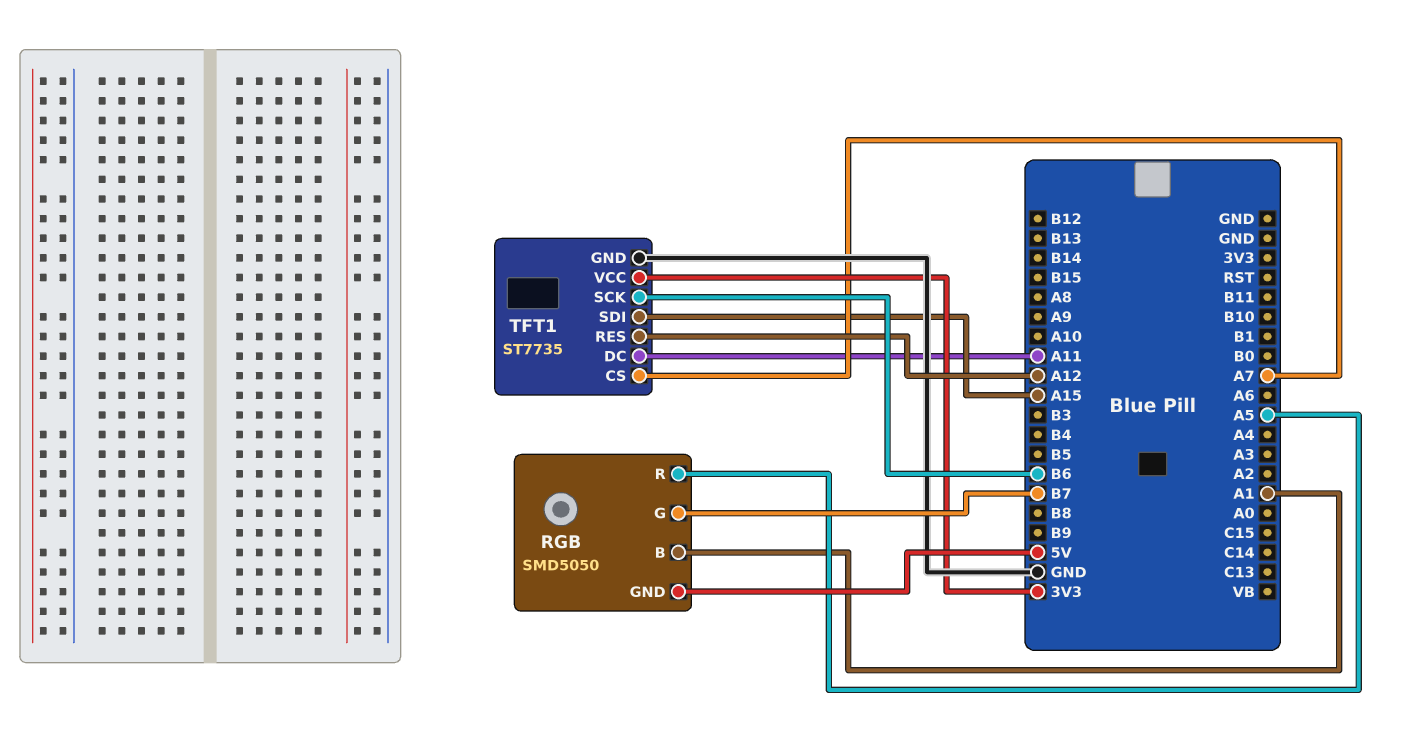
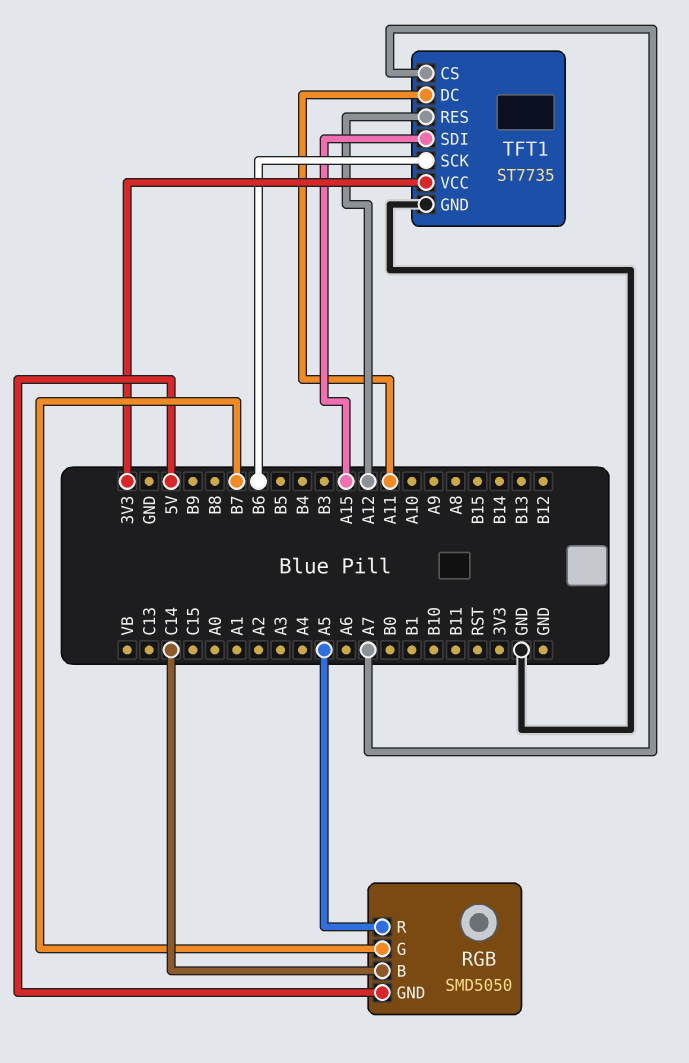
RGB pin B: A1 -> C14

